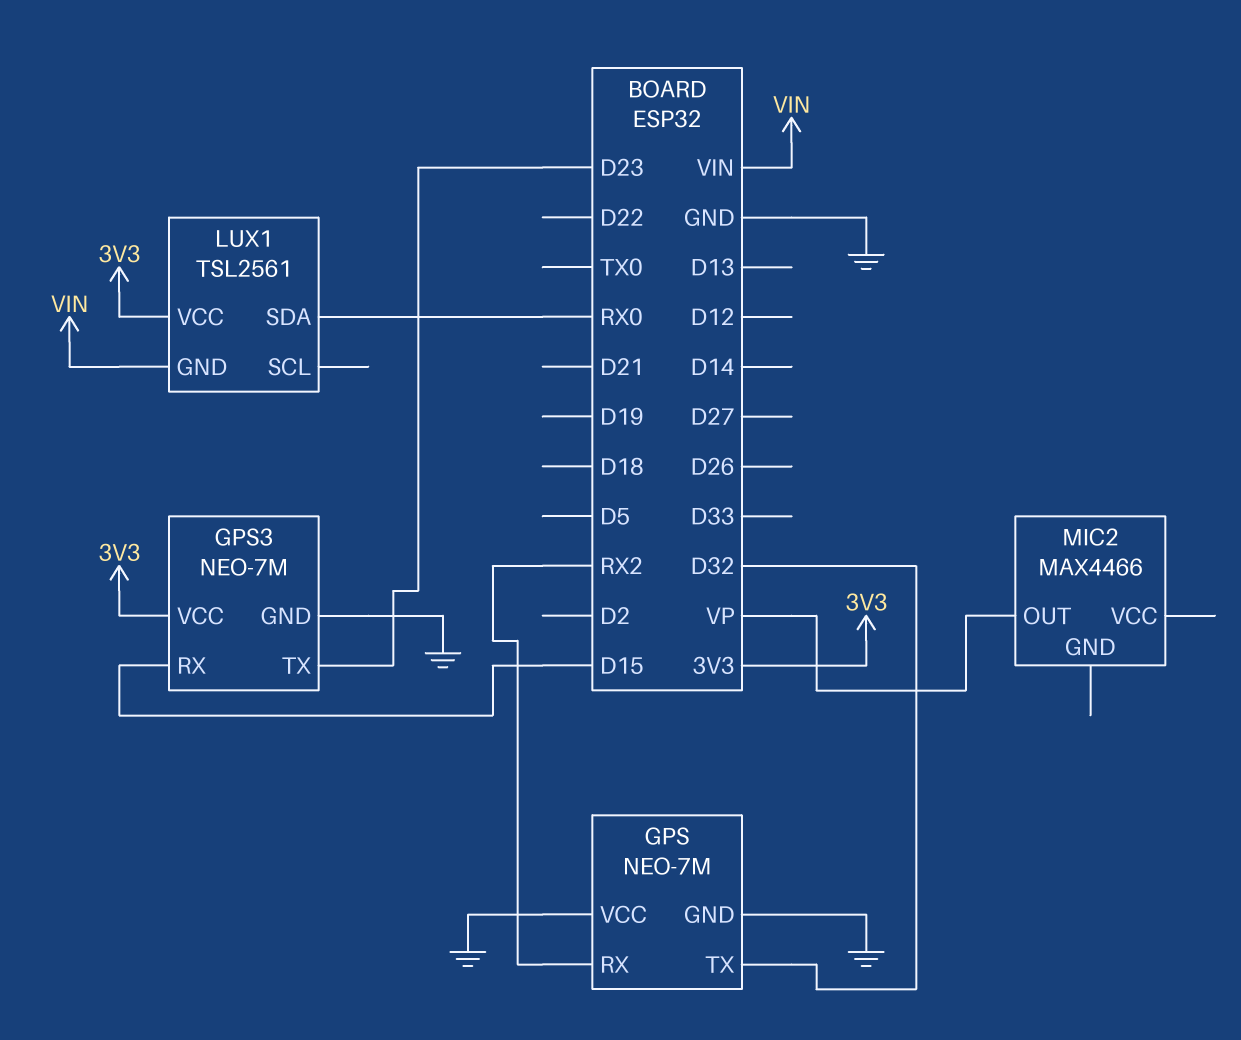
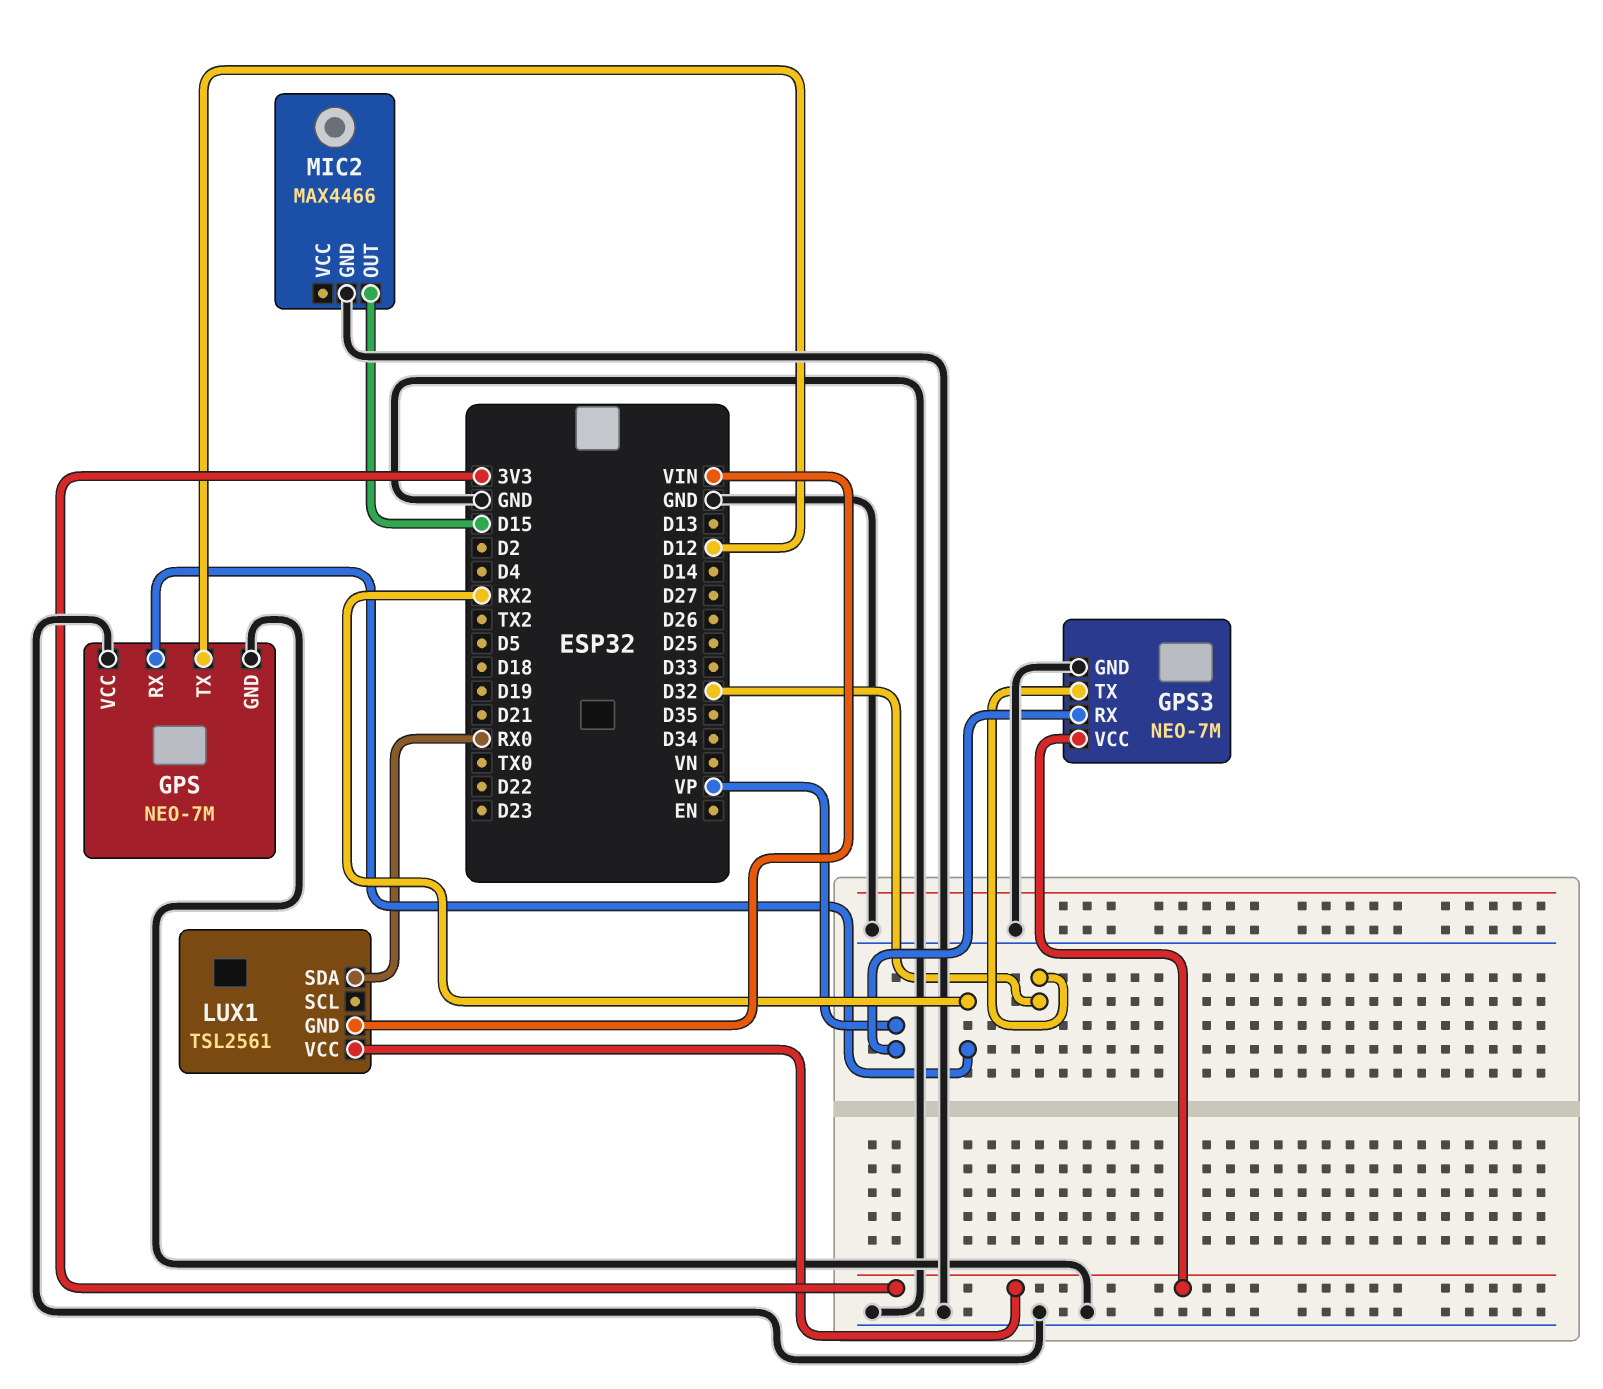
GPS pin TX: D32 -> D12
GPS3 pin RX: D15 -> VP
GPS3 pin TX: D23 -> D32
MIC2 pin GND: none -> GND
MIC2 pin OUT: VP -> D15

